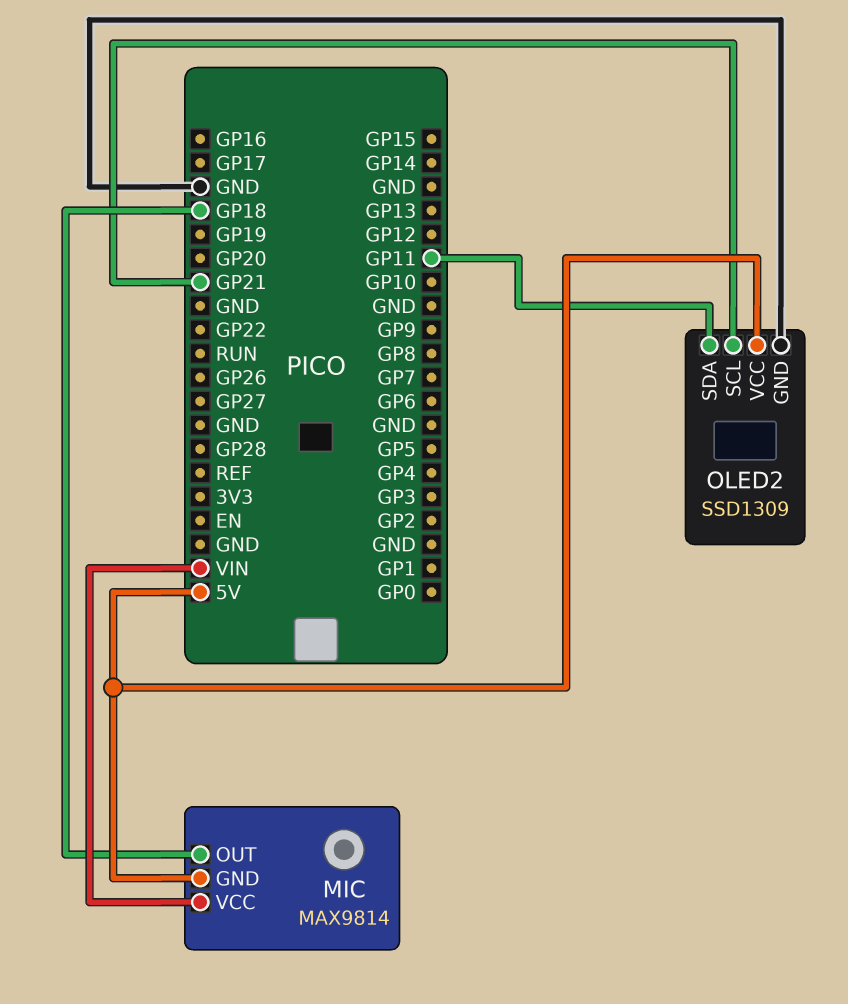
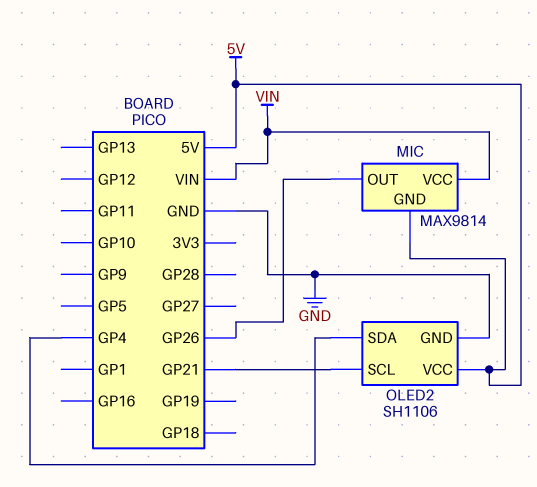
MIC pin OUT: GP18 -> GP26
OLED2: SSD1309 -> SH1106
OLED2 pin SDA: GP11 -> GP4

